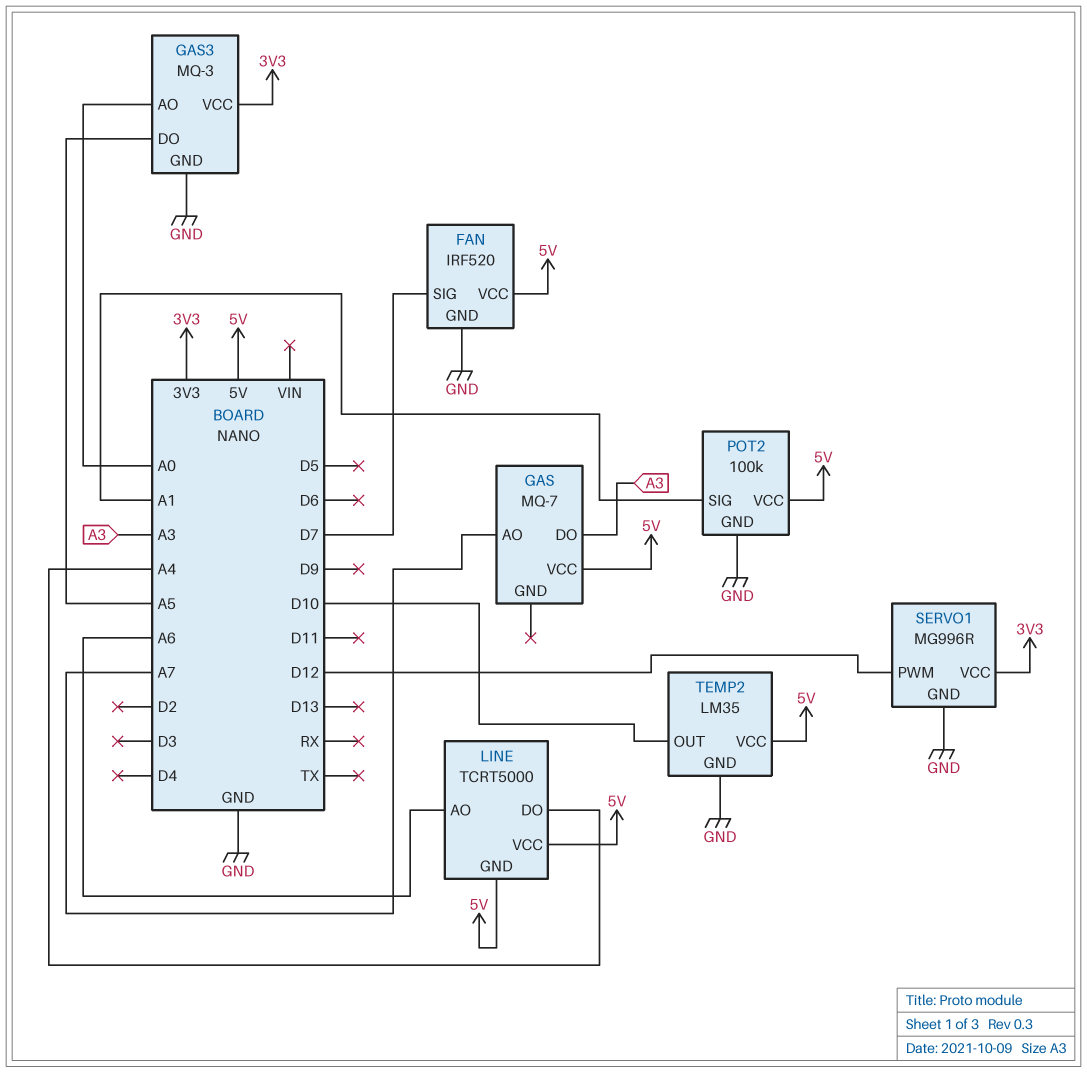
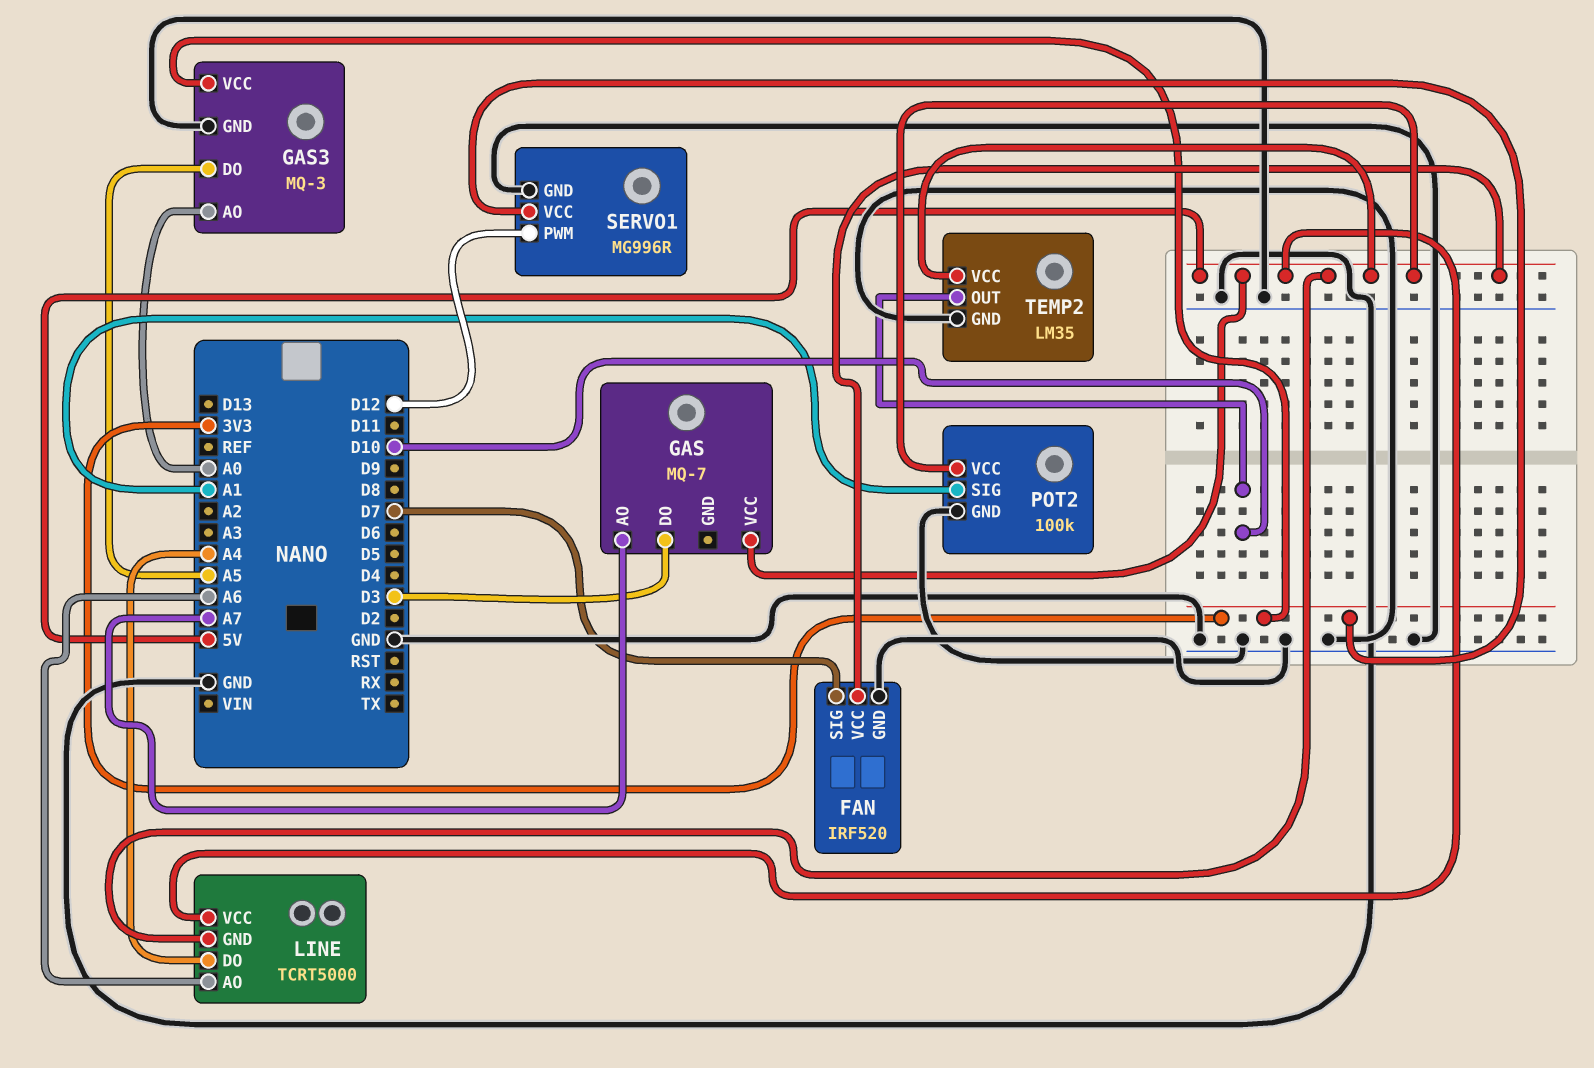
GAS pin DO: A3 -> D3

